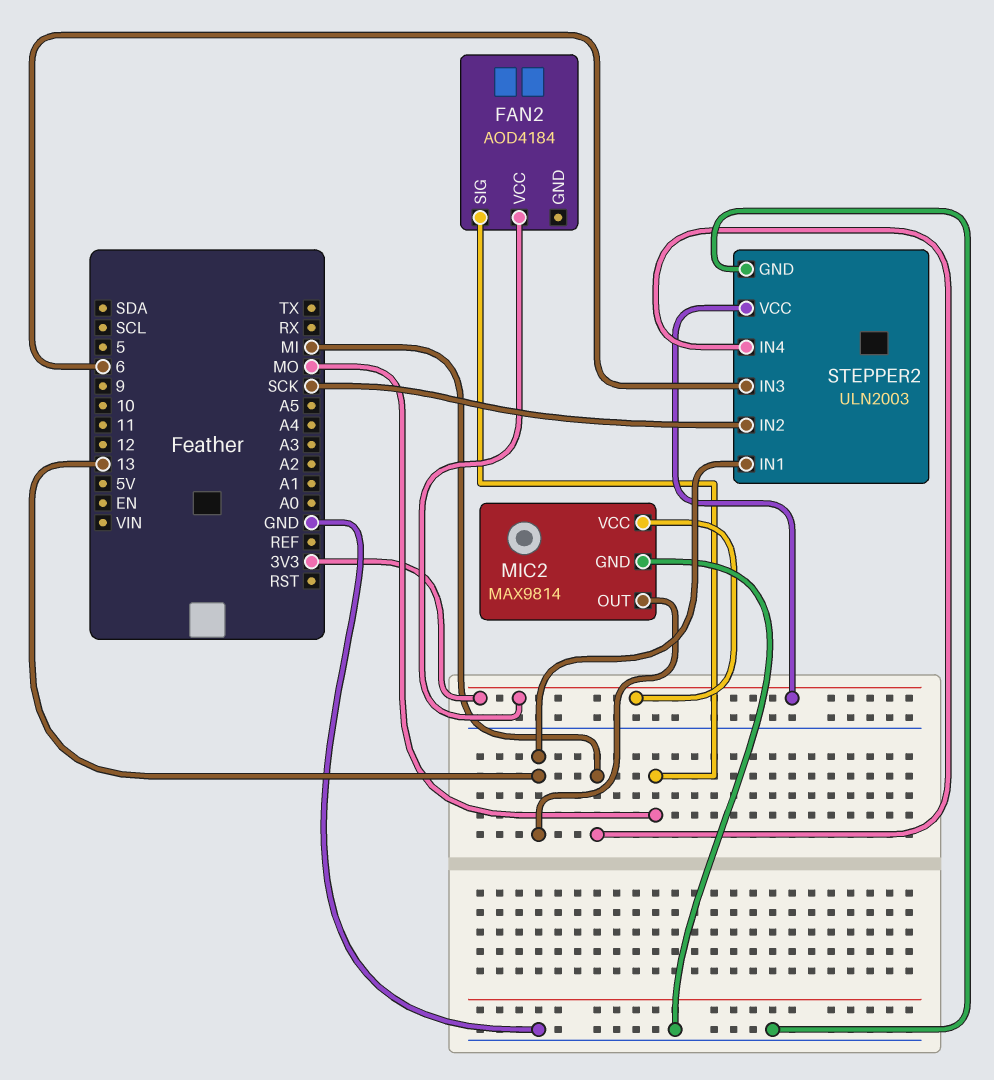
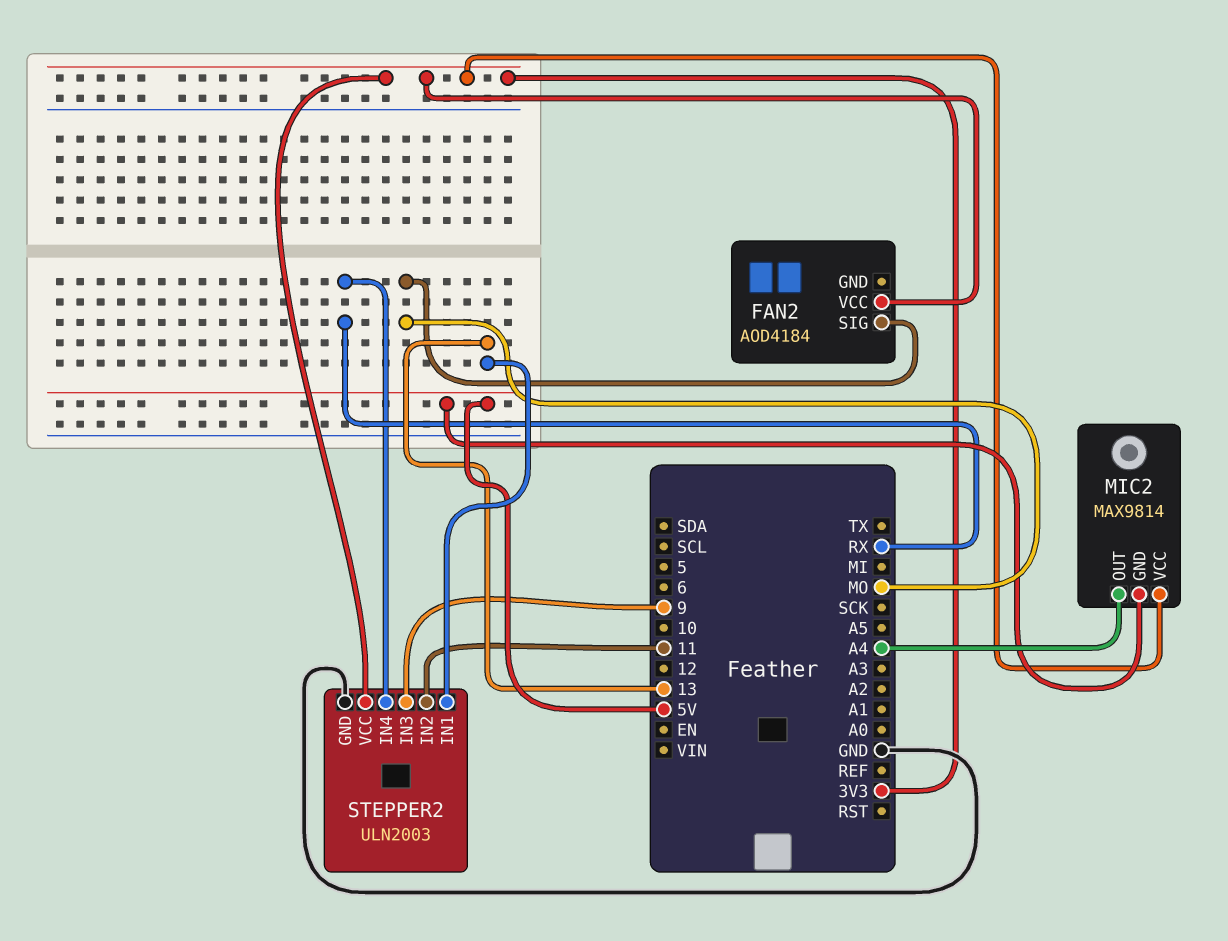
MIC2 pin GND: GND -> 5V
MIC2 pin OUT: 13 -> A4
STEPPER2 pin IN2: SCK -> 11
STEPPER2 pin IN3: 6 -> 9
STEPPER2 pin IN4: MI -> RX

